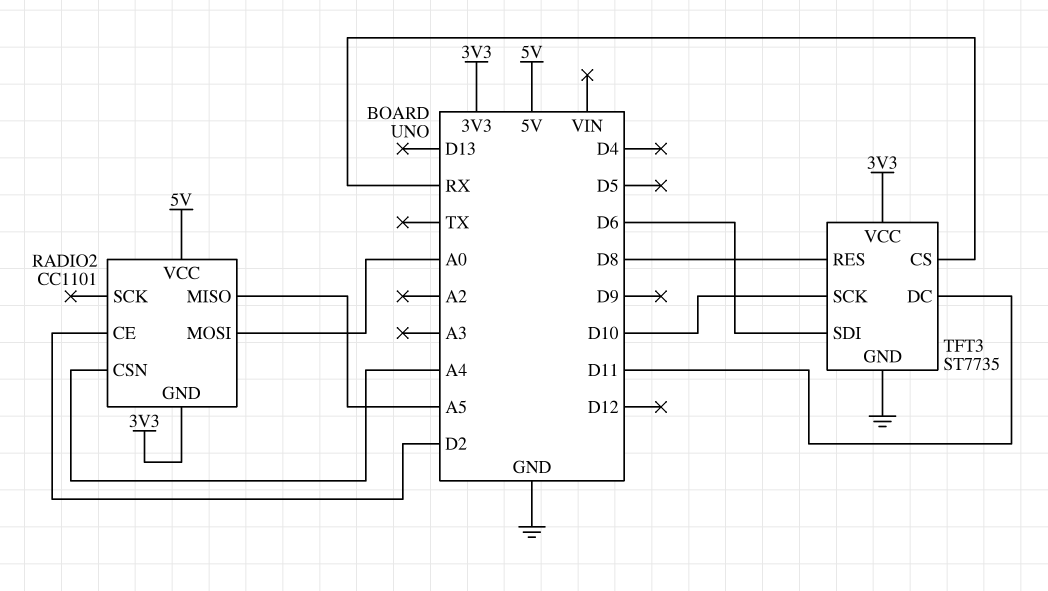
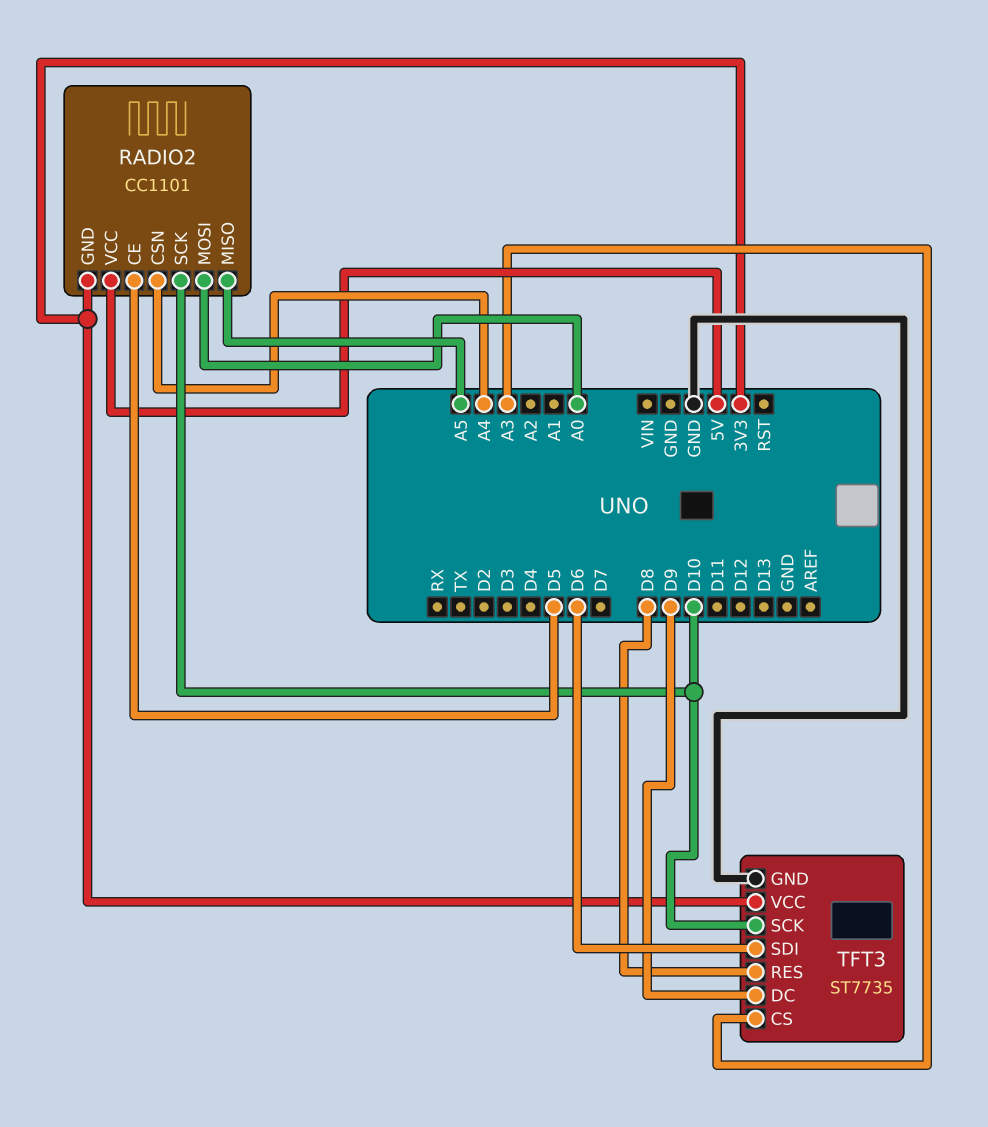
RADIO2 pin CE: D2 -> D5
RADIO2 pin SCK: none -> D10
TFT3 pin CS: RX -> A3
TFT3 pin DC: D11 -> D9

